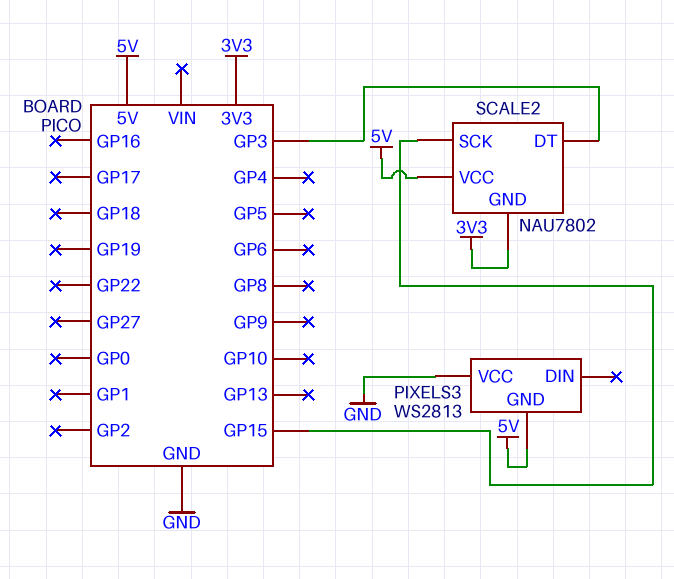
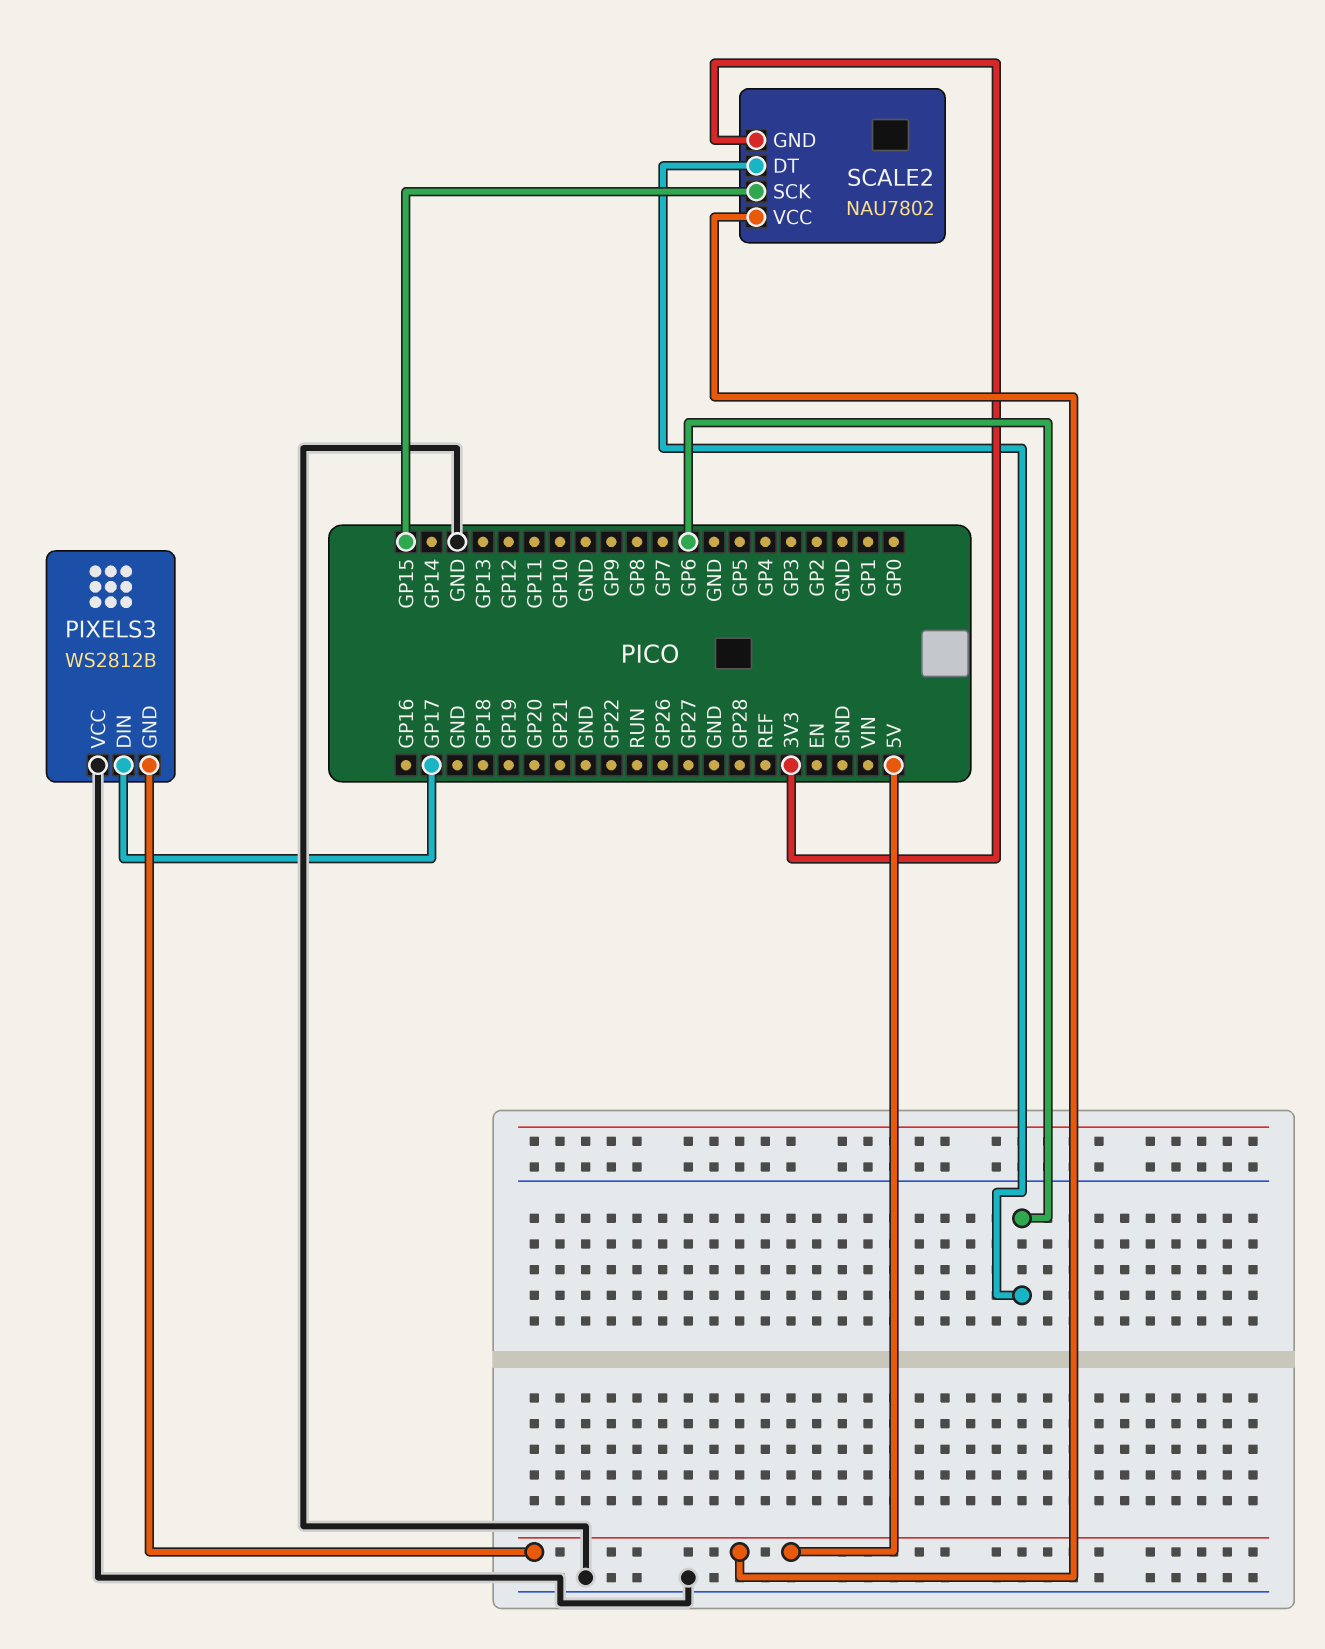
PIXELS3: WS2813 -> WS2812B
PIXELS3 pin DIN: none -> GP17
SCALE2 pin DT: GP3 -> GP6

